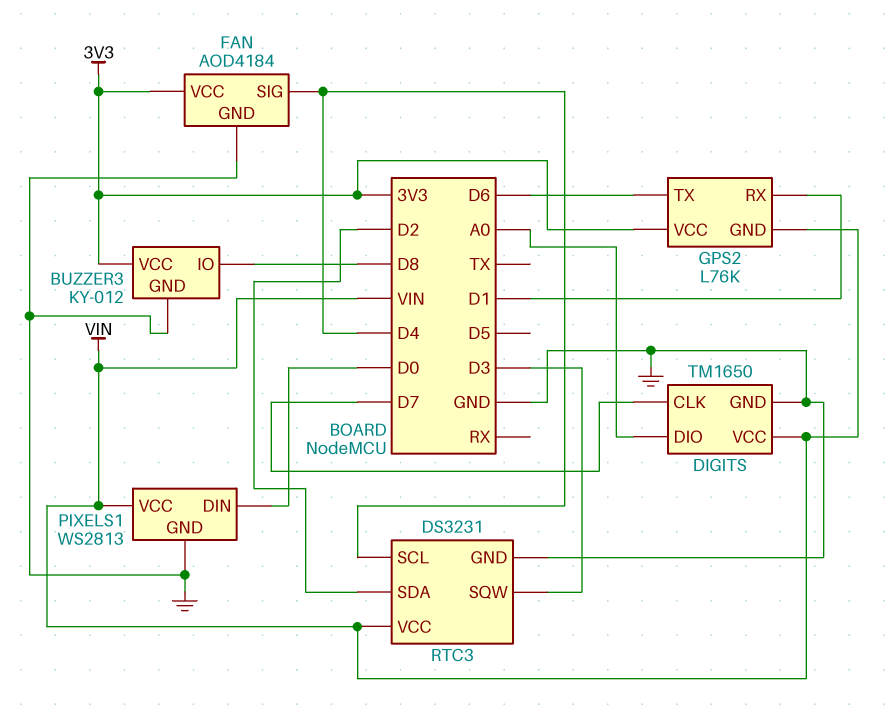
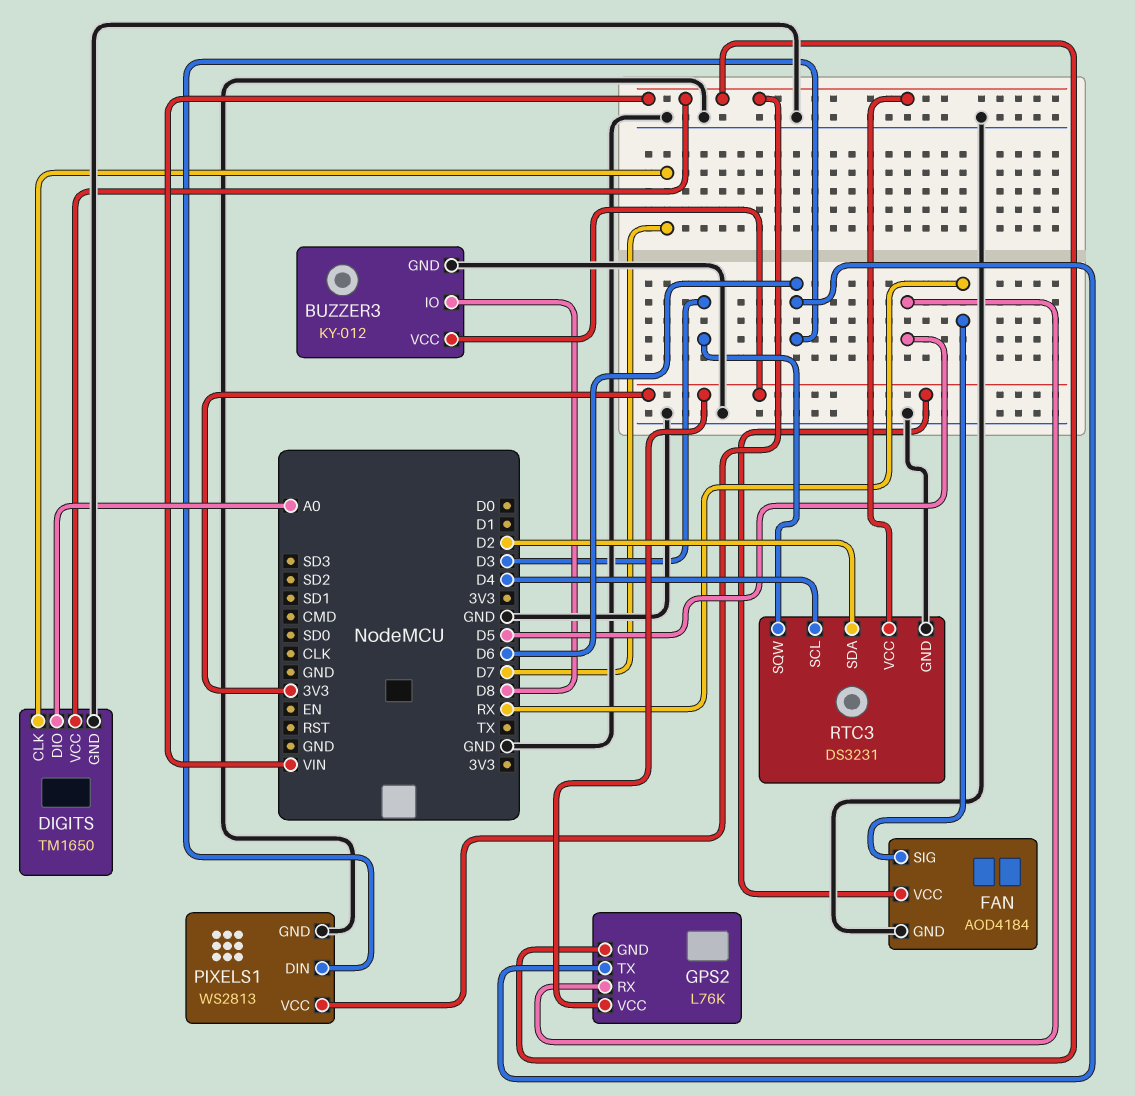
FAN pin SIG: D4 -> RX
GPS2 pin RX: D1 -> D5
PIXELS1 pin DIN: D0 -> D6

